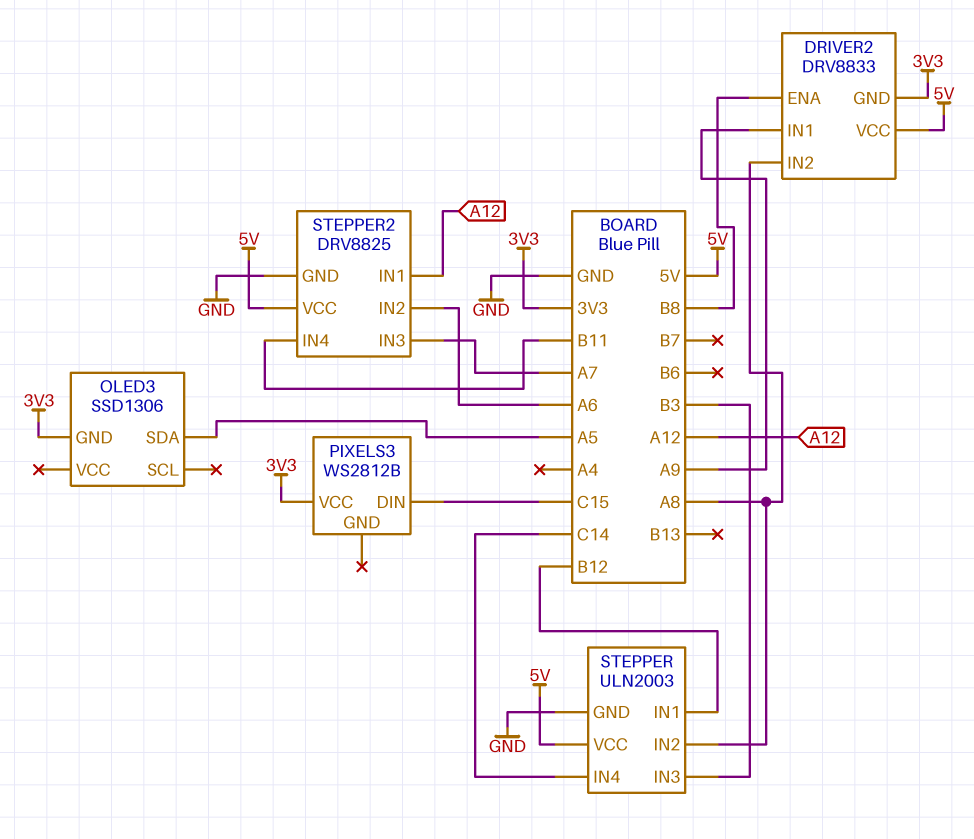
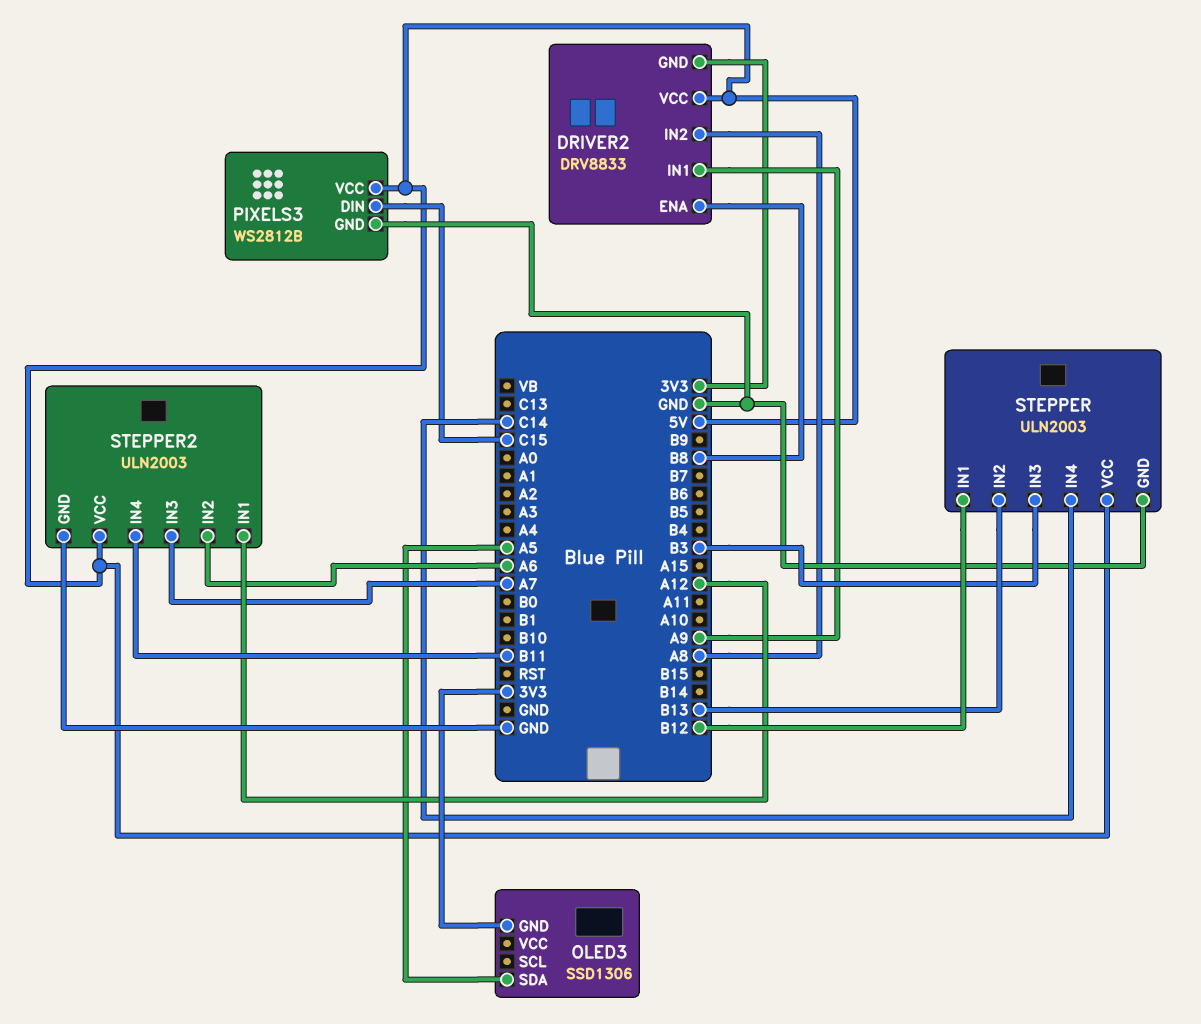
PIXELS3 pin GND: none -> GND
PIXELS3 pin VCC: 3V3 -> 5V
STEPPER pin IN2: A8 -> B13
STEPPER2: DRV8825 -> ULN2003

